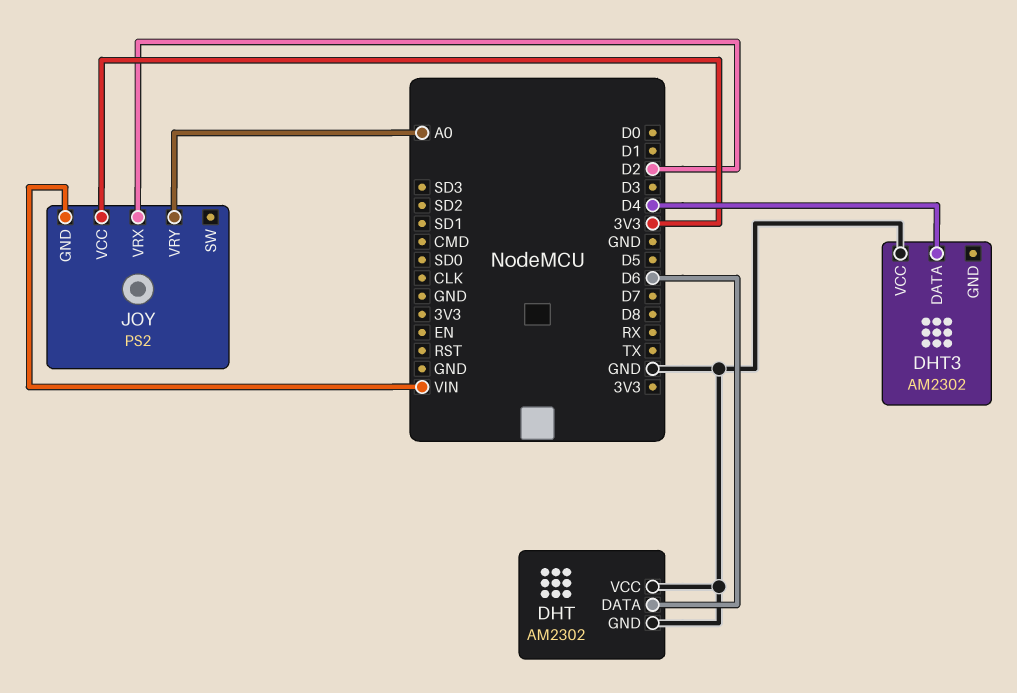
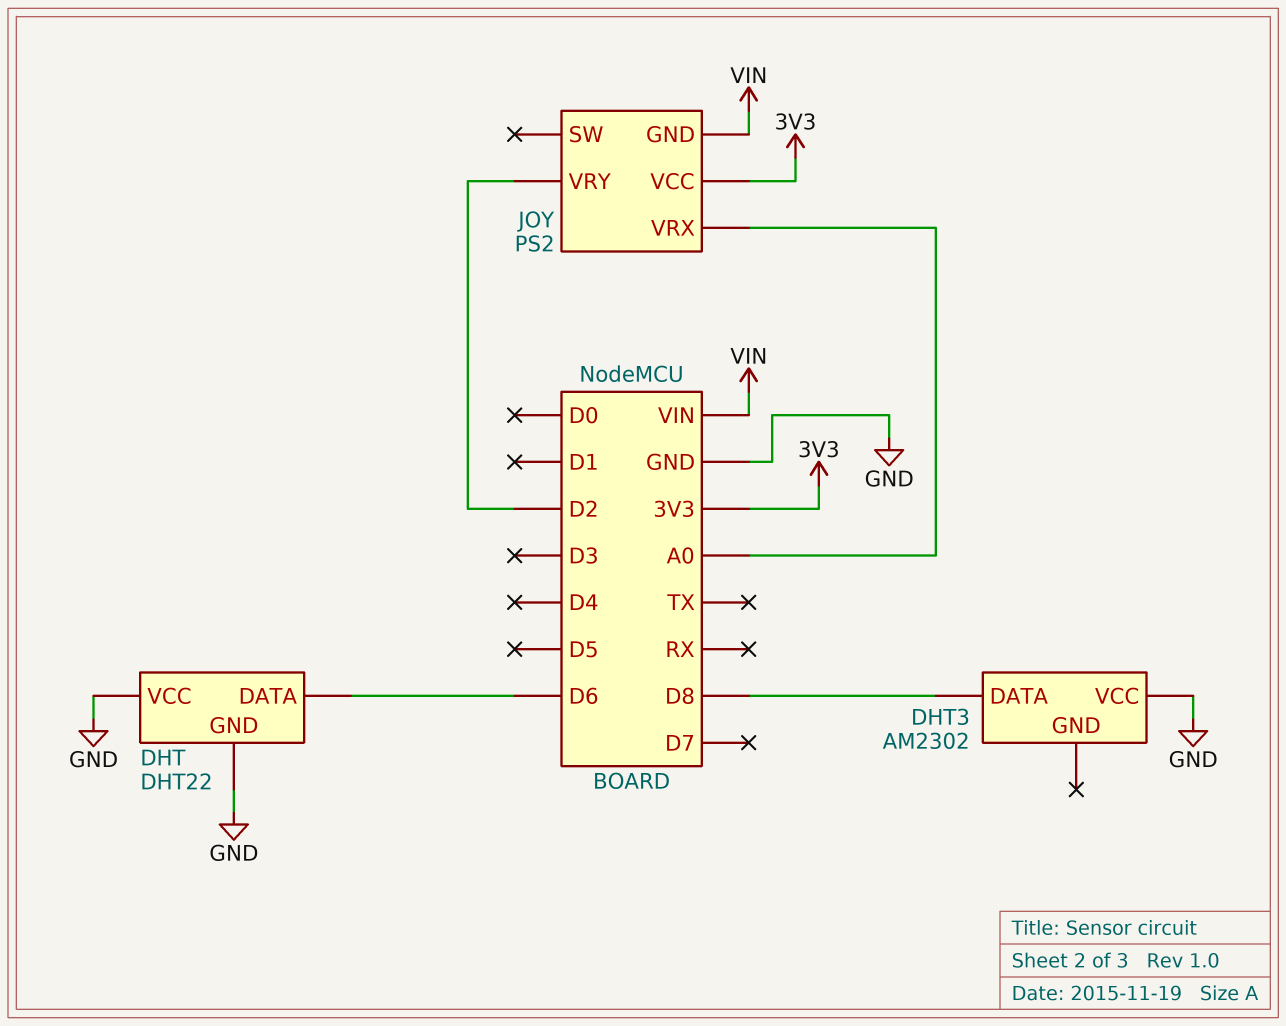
DHT: AM2302 -> DHT22
DHT3 pin DATA: D4 -> D8
JOY pin VRX: D2 -> A0
JOY pin VRY: A0 -> D2

